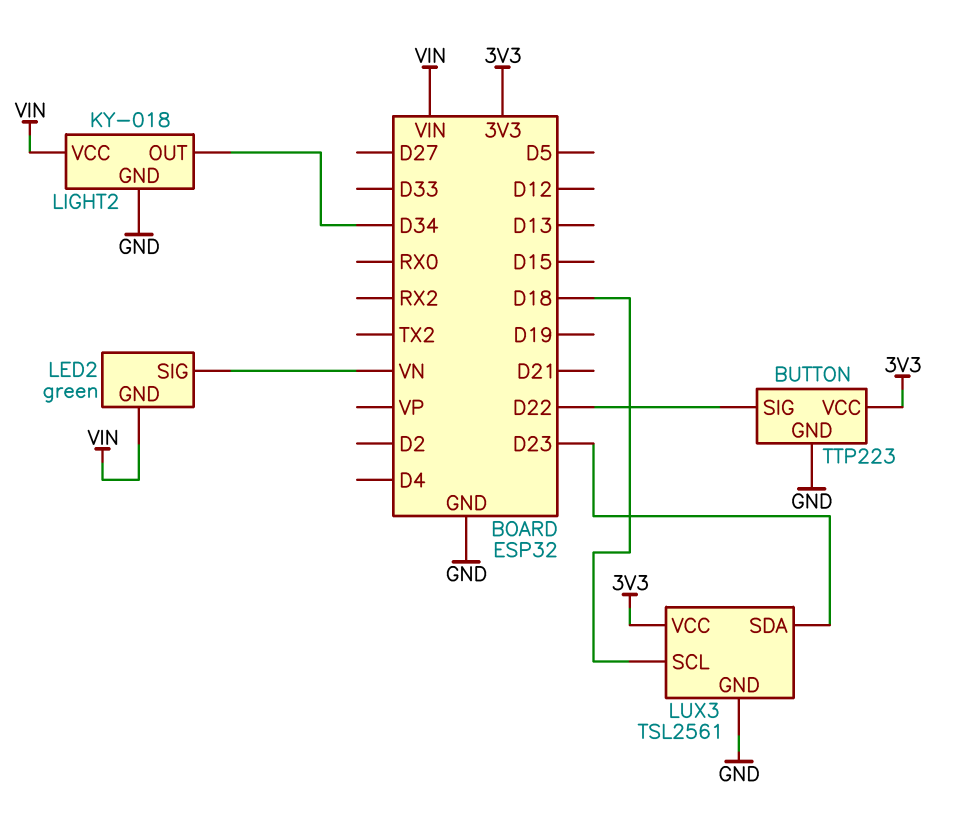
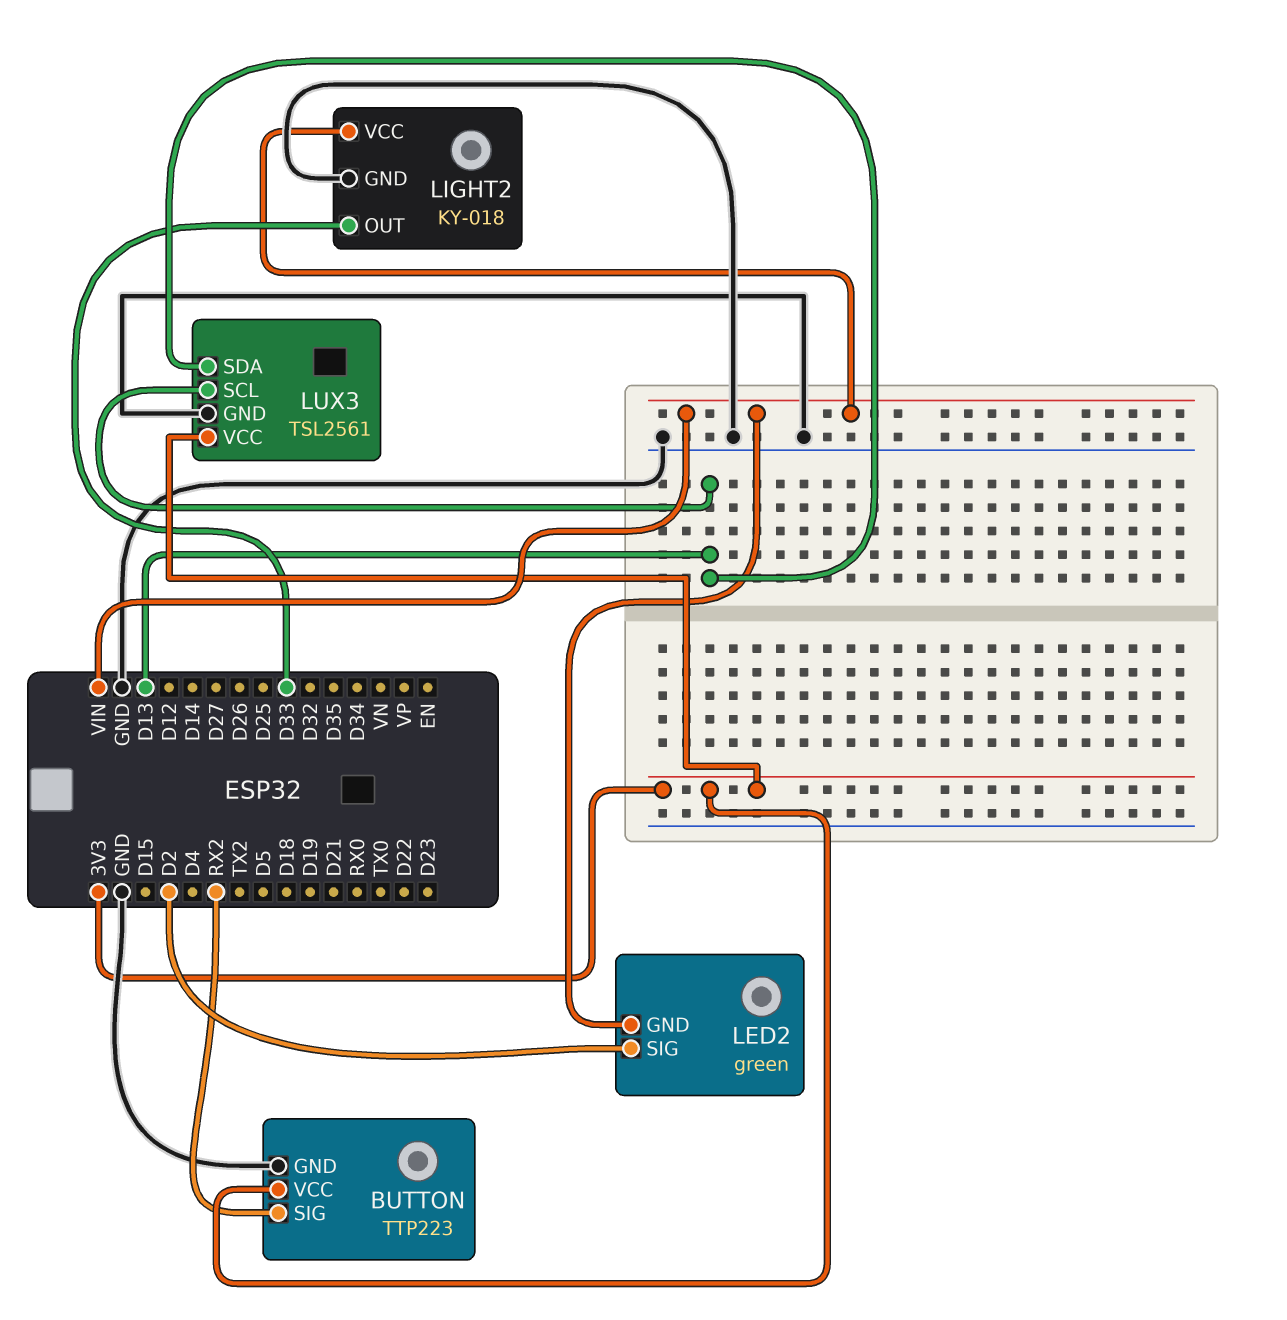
BUTTON pin SIG: D22 -> RX2
LED2 pin SIG: VN -> D2
LIGHT2 pin OUT: D34 -> D33
LUX3 pin SCL: D18 -> D13
LUX3 pin SDA: D23 -> D13

